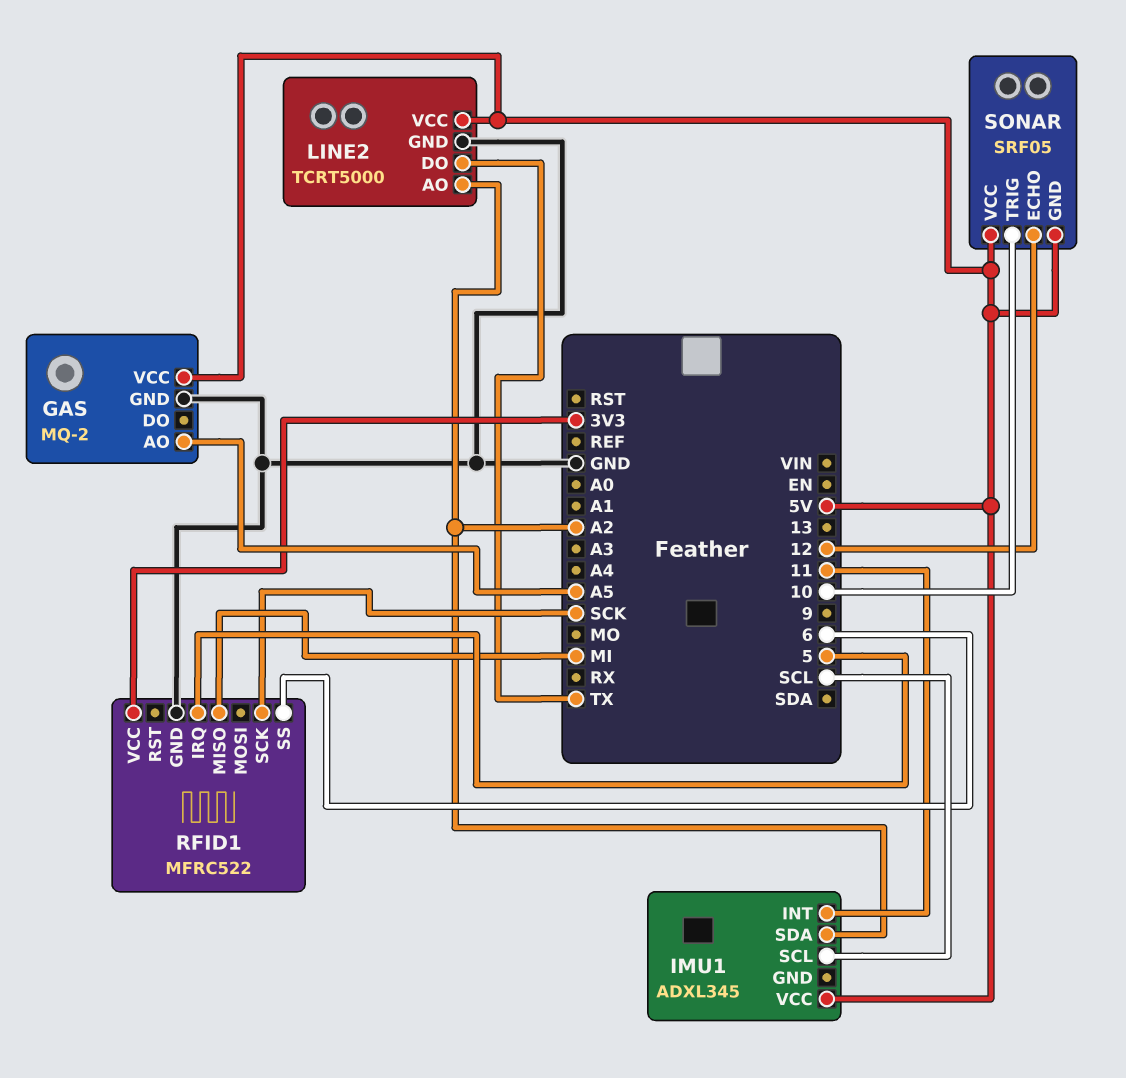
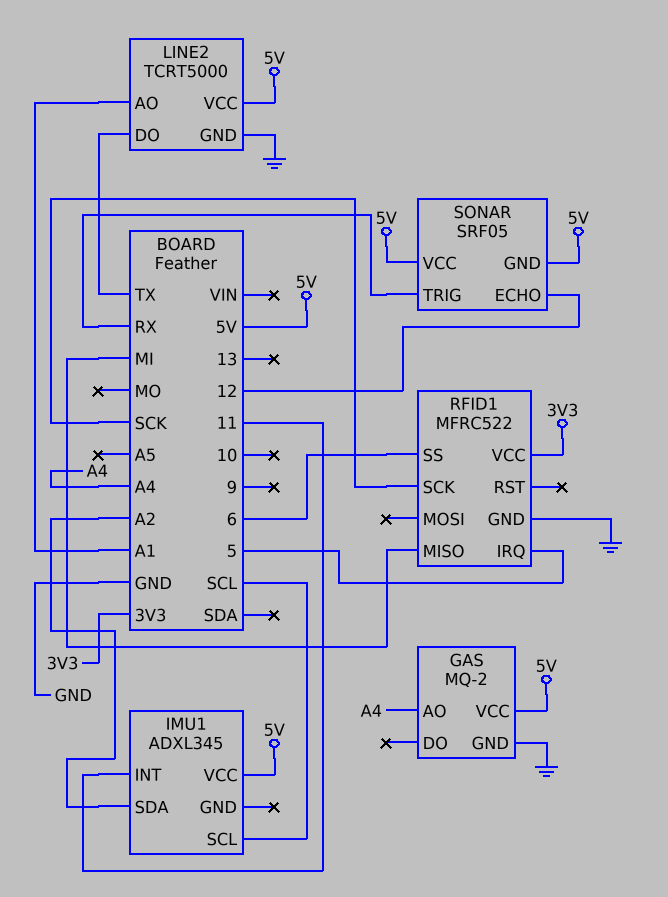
GAS pin AO: A5 -> A4
LINE2 pin AO: A2 -> A1
SONAR pin TRIG: 10 -> RX

